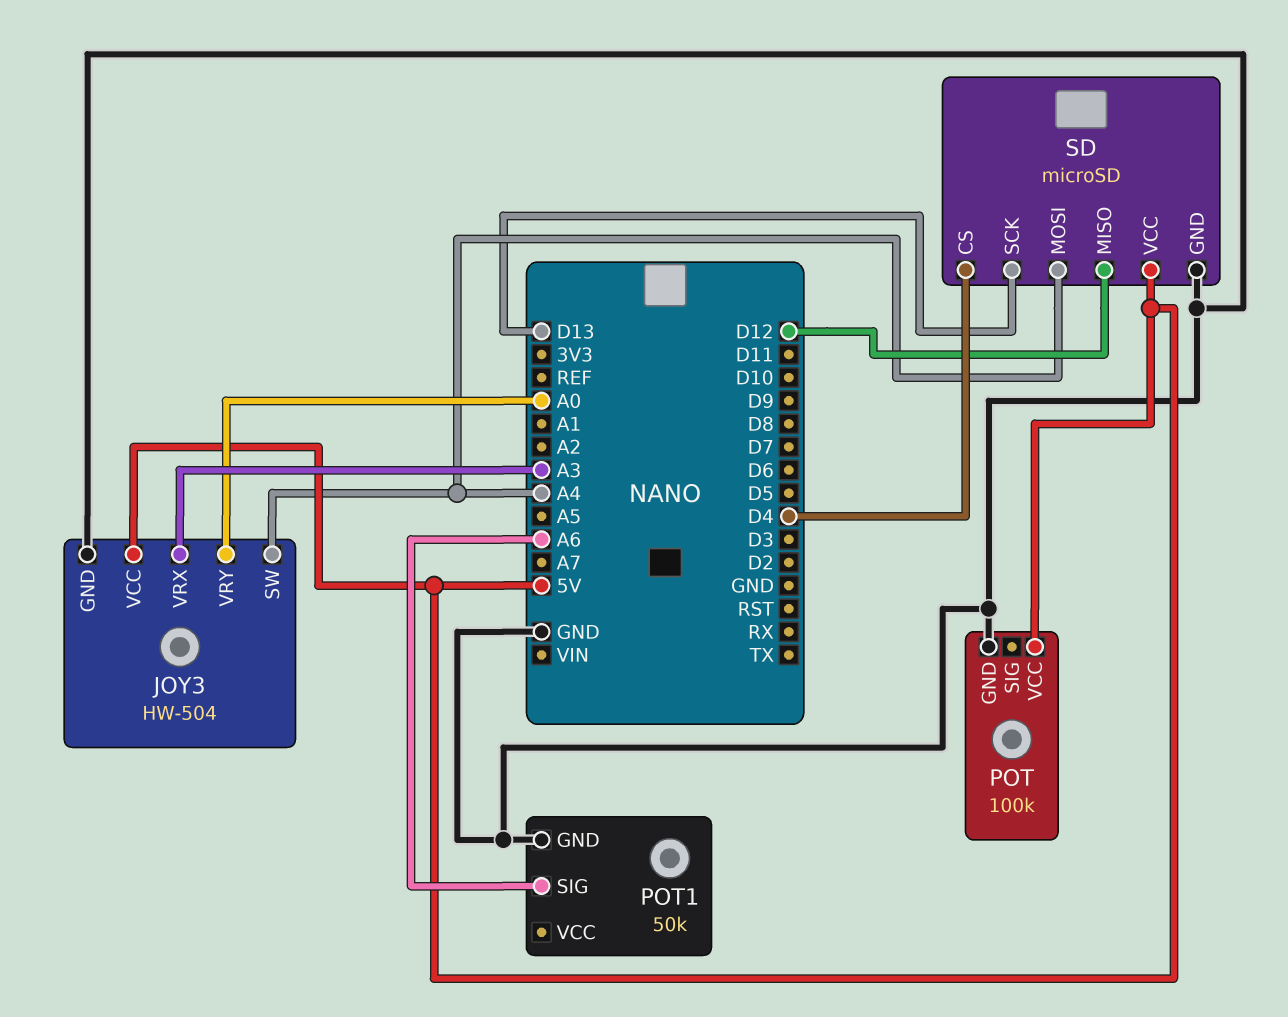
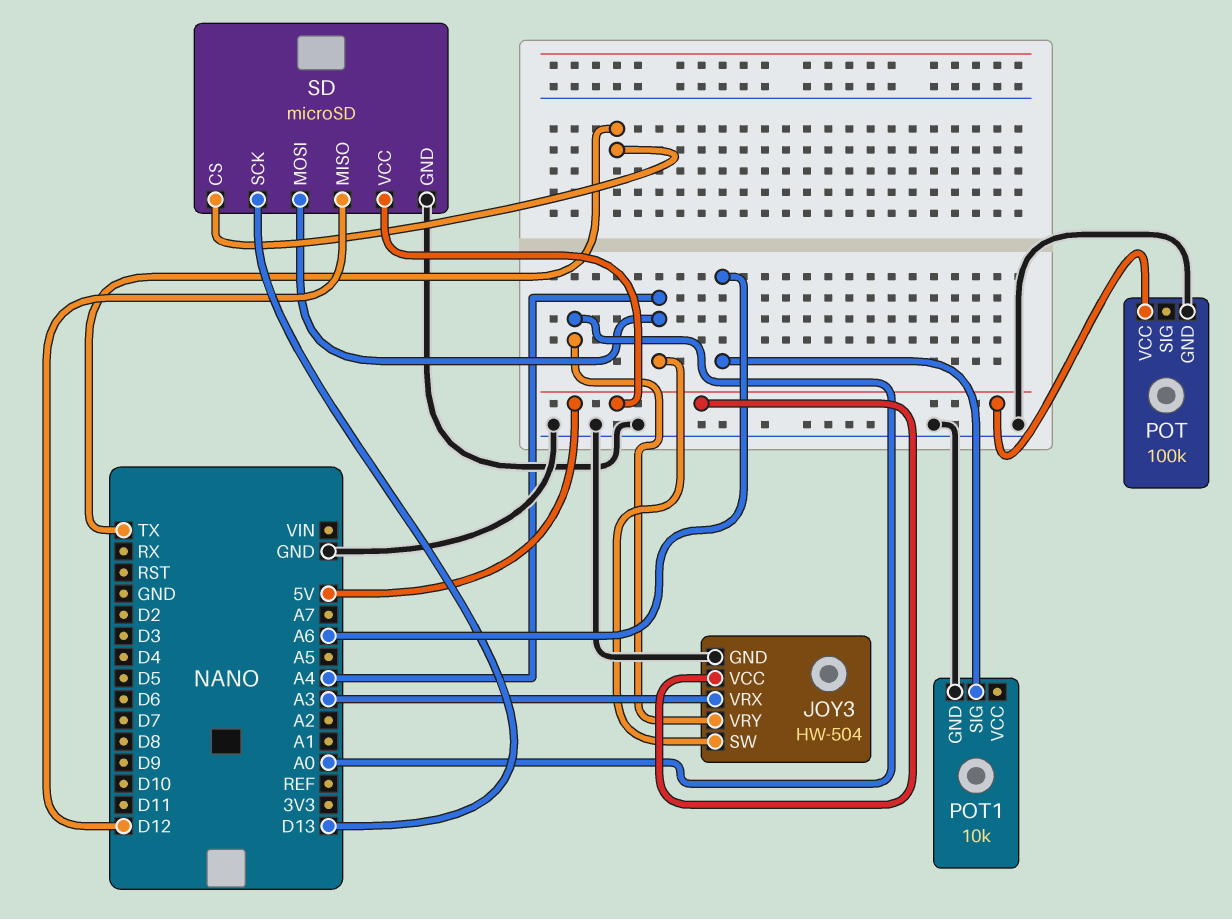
POT1: 50k -> 10k
SD pin CS: D4 -> TX

